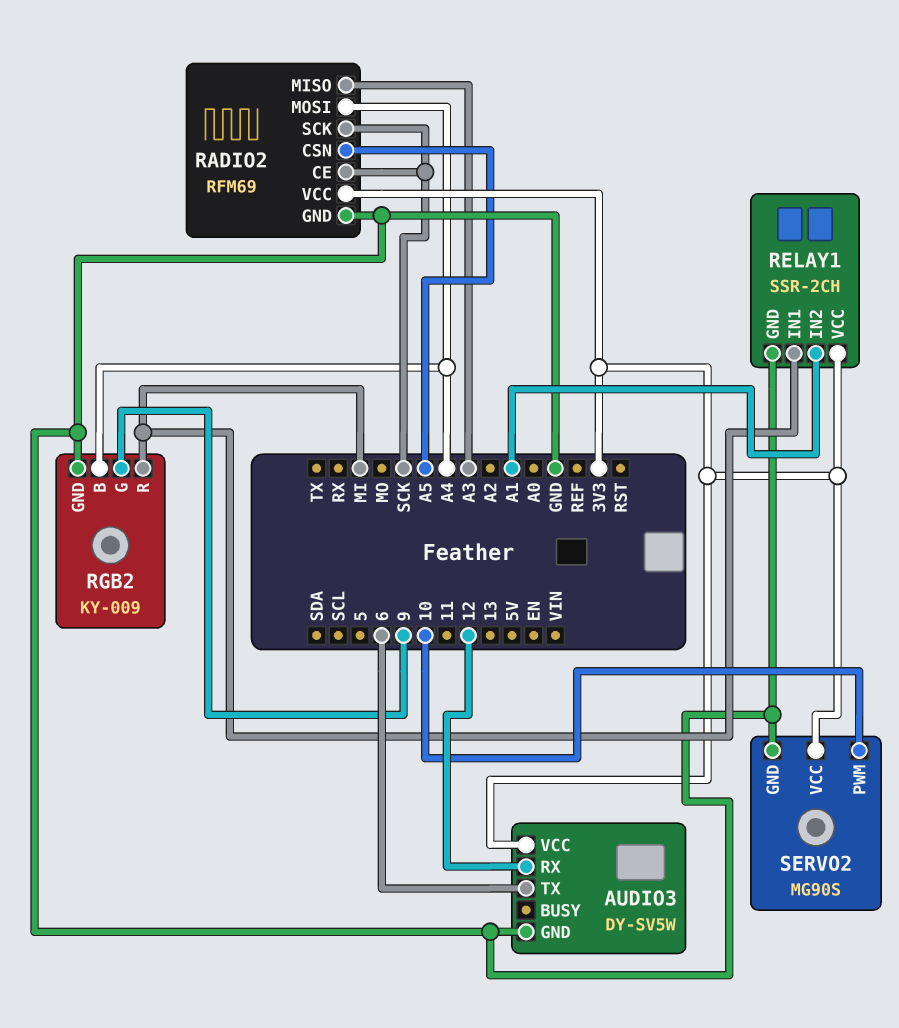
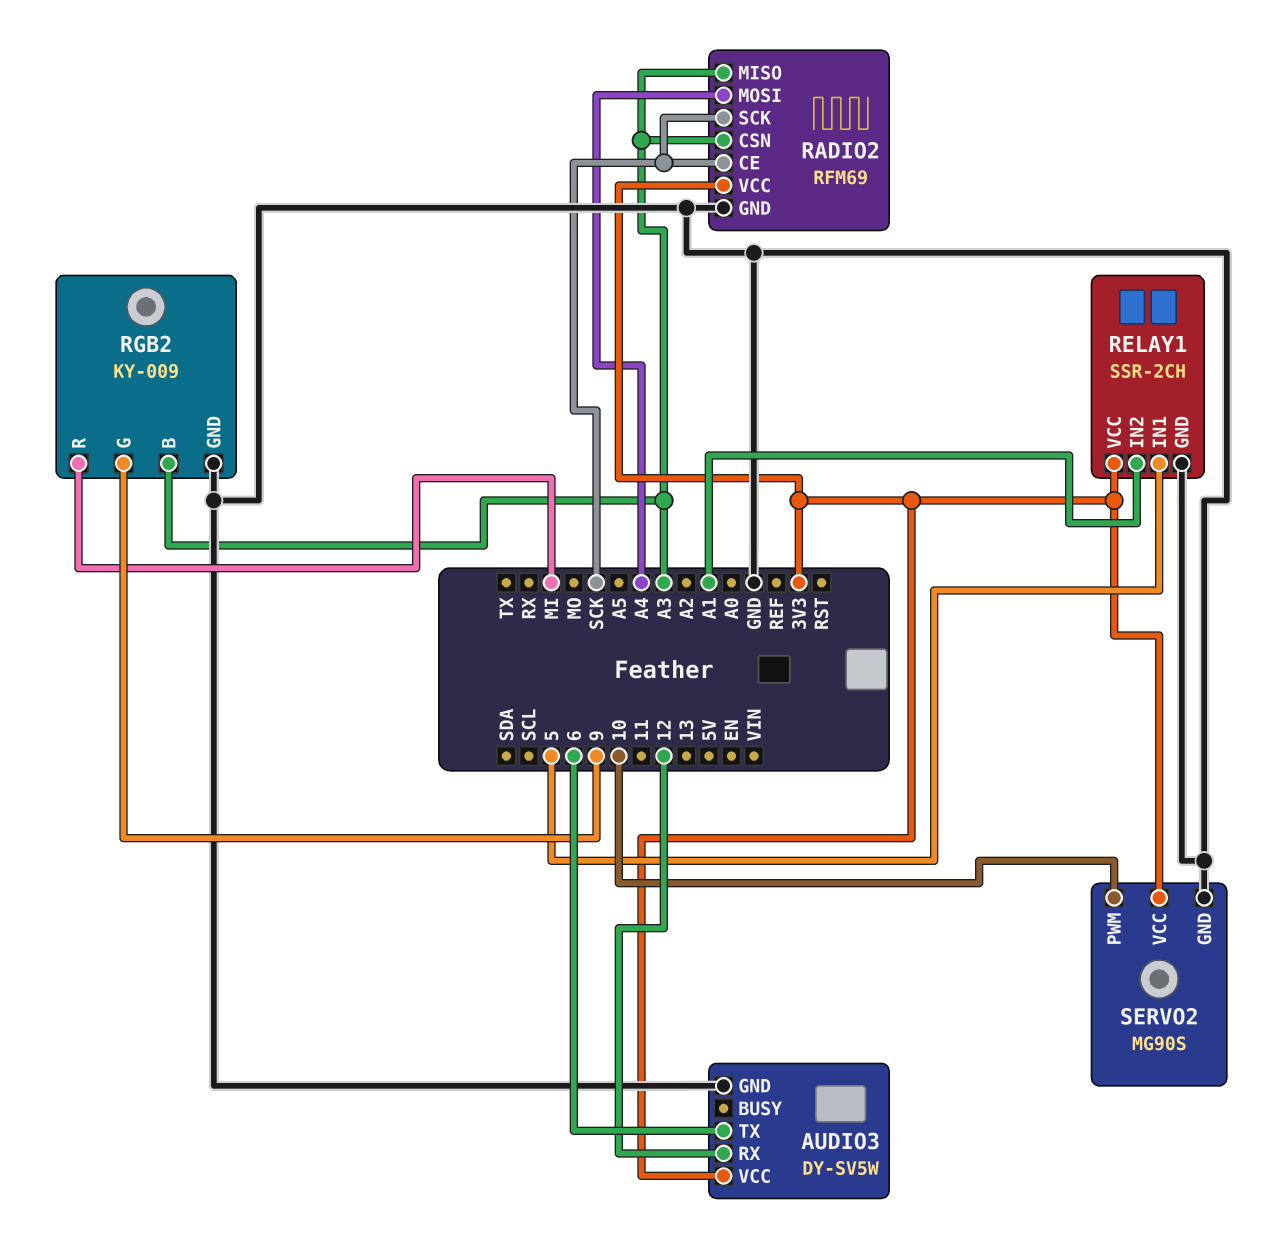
RADIO2 pin CSN: A5 -> A3
RELAY1 pin IN1: MI -> 5
RGB2 pin B: A4 -> A3

